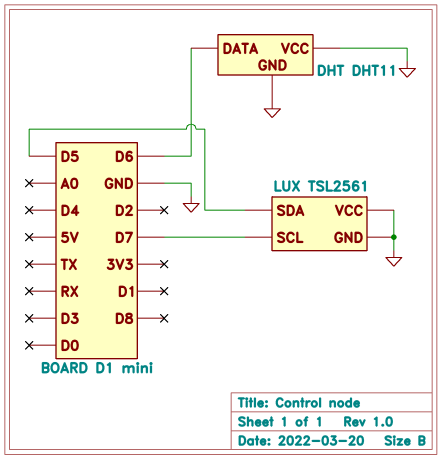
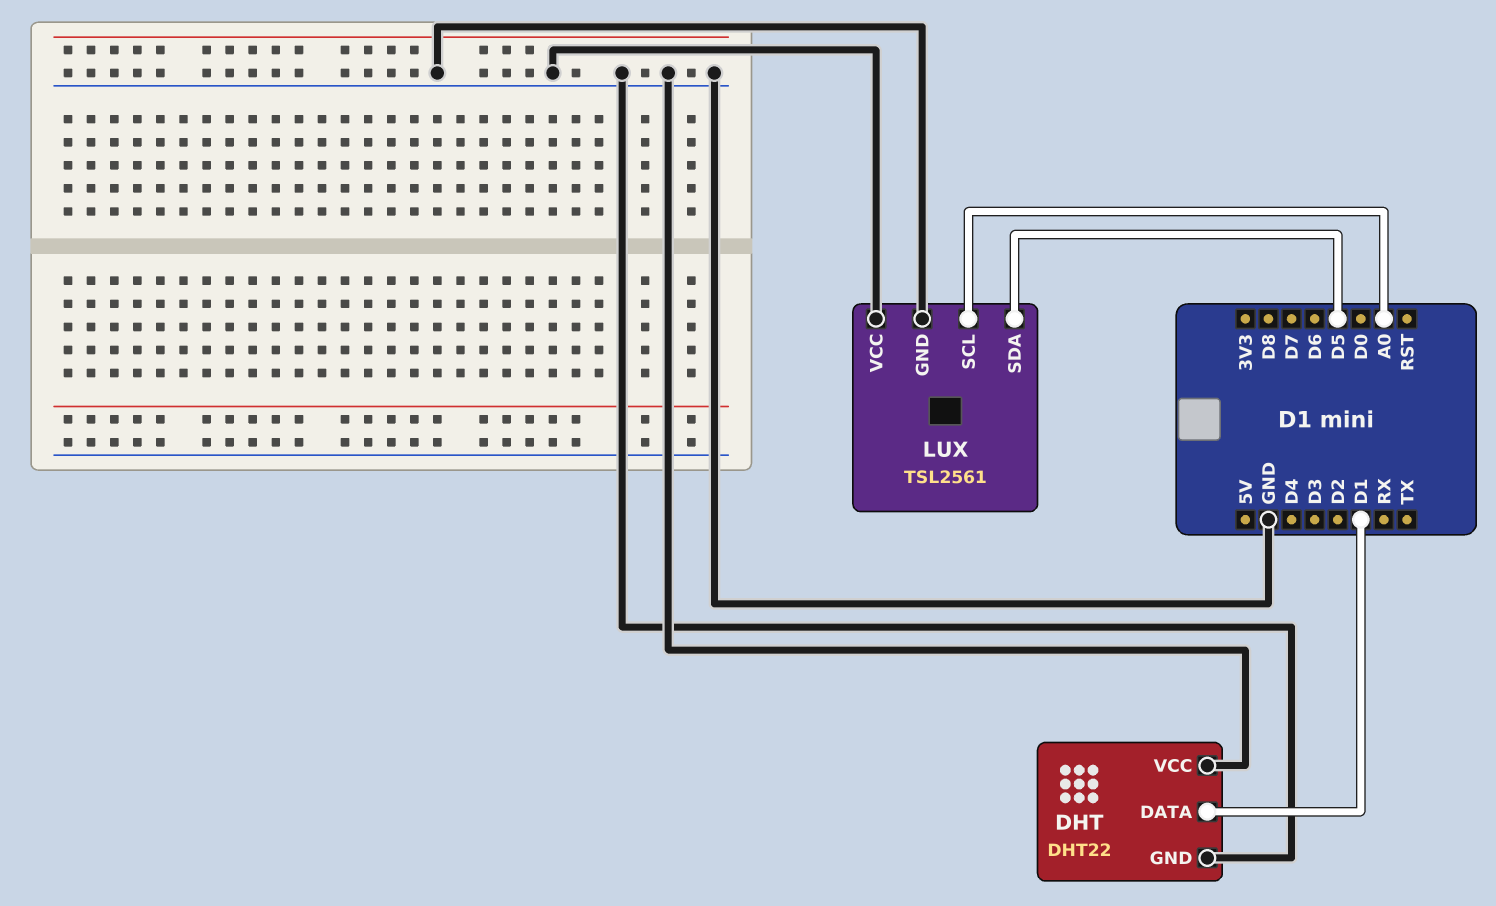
DHT: DHT11 -> DHT22
DHT pin DATA: D6 -> D1
LUX pin SCL: D7 -> A0

